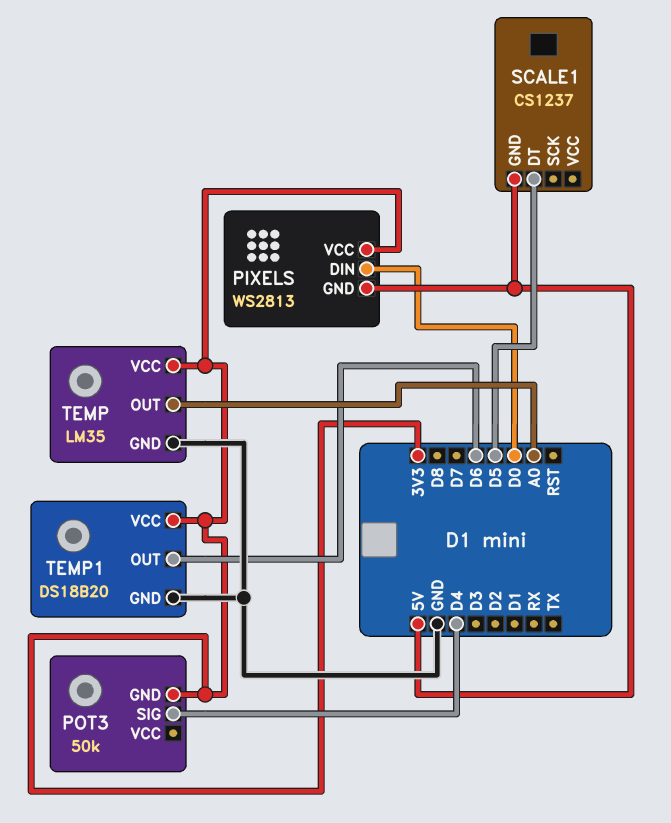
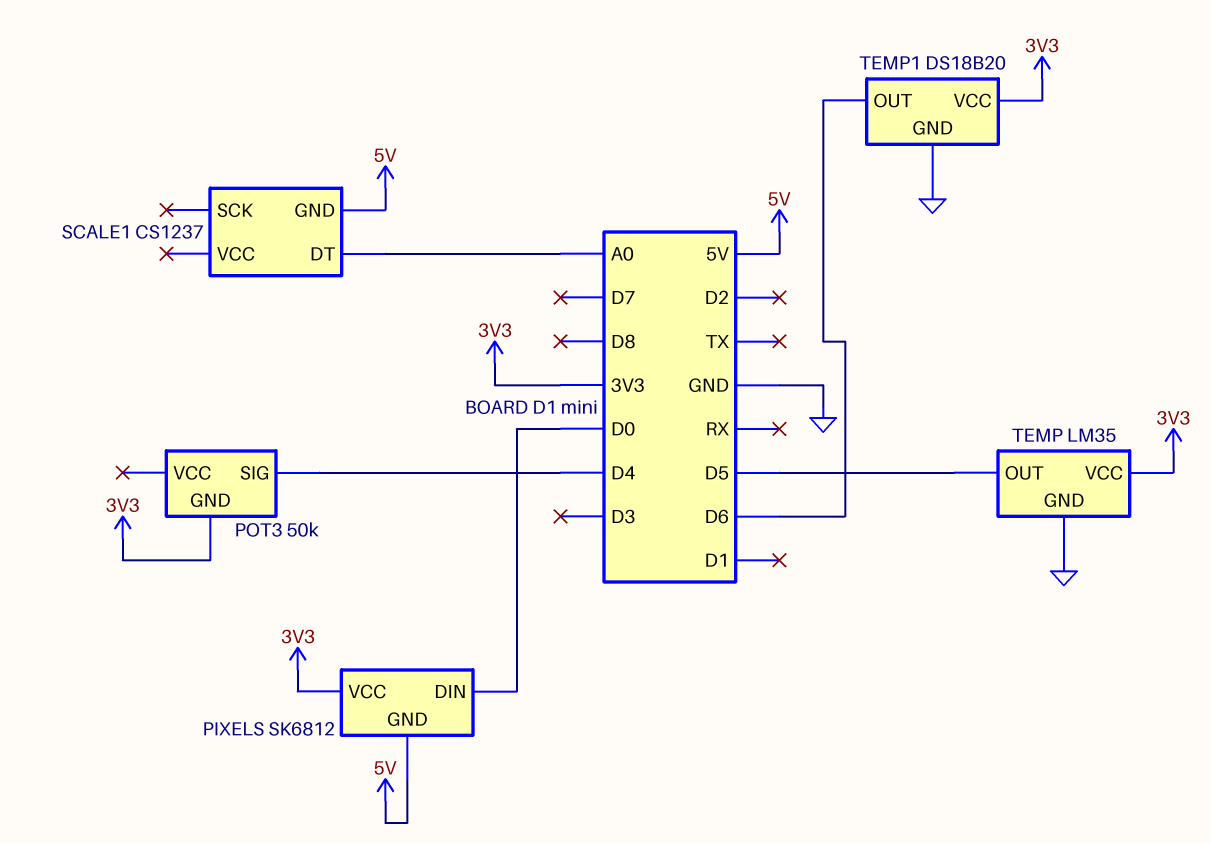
PIXELS: WS2813 -> SK6812
SCALE1 pin DT: D5 -> A0
TEMP pin OUT: A0 -> D5

